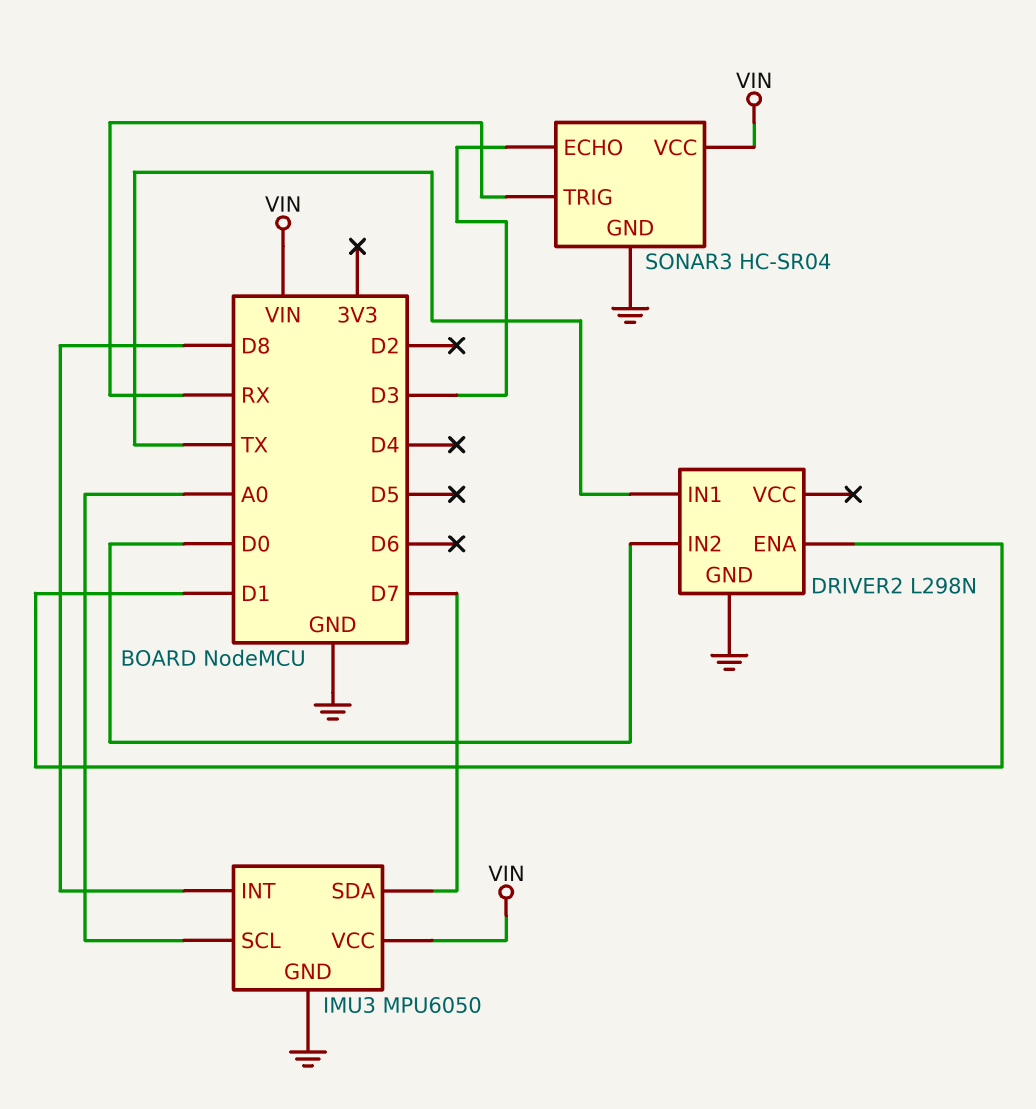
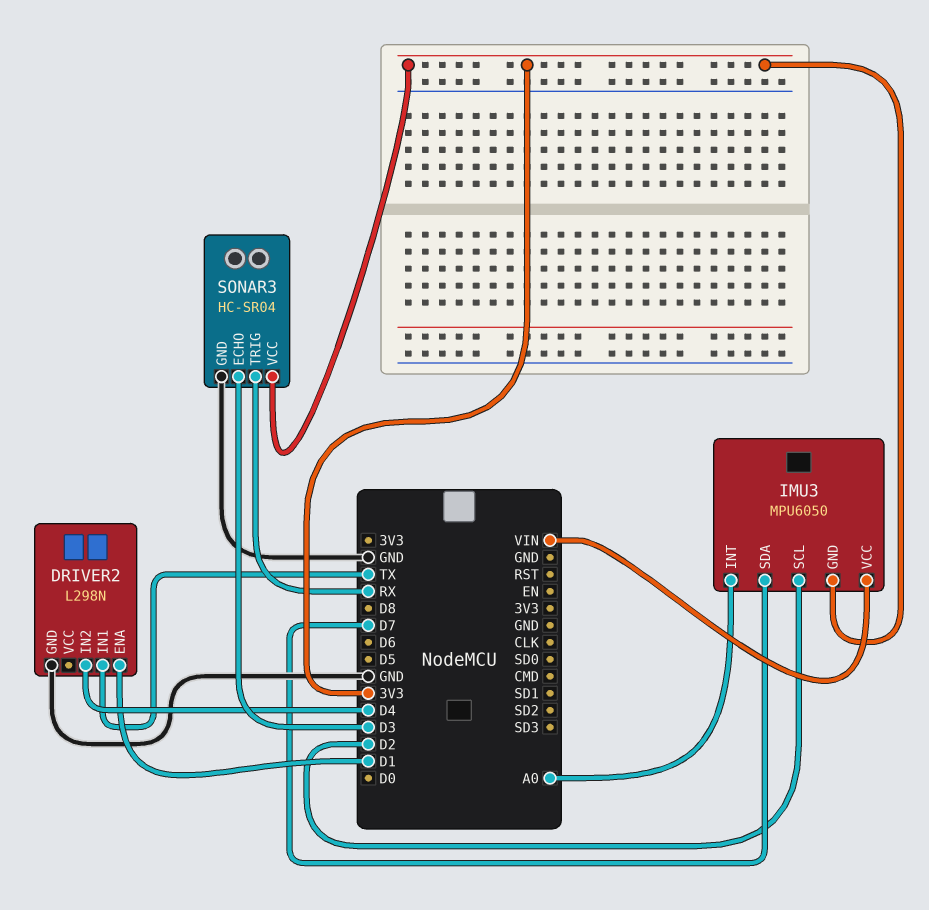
DRIVER2 pin IN2: D0 -> D4
IMU3 pin GND: GND -> 3V3
IMU3 pin INT: D8 -> A0
IMU3 pin SCL: A0 -> D2
SONAR3 pin VCC: VIN -> 3V3

